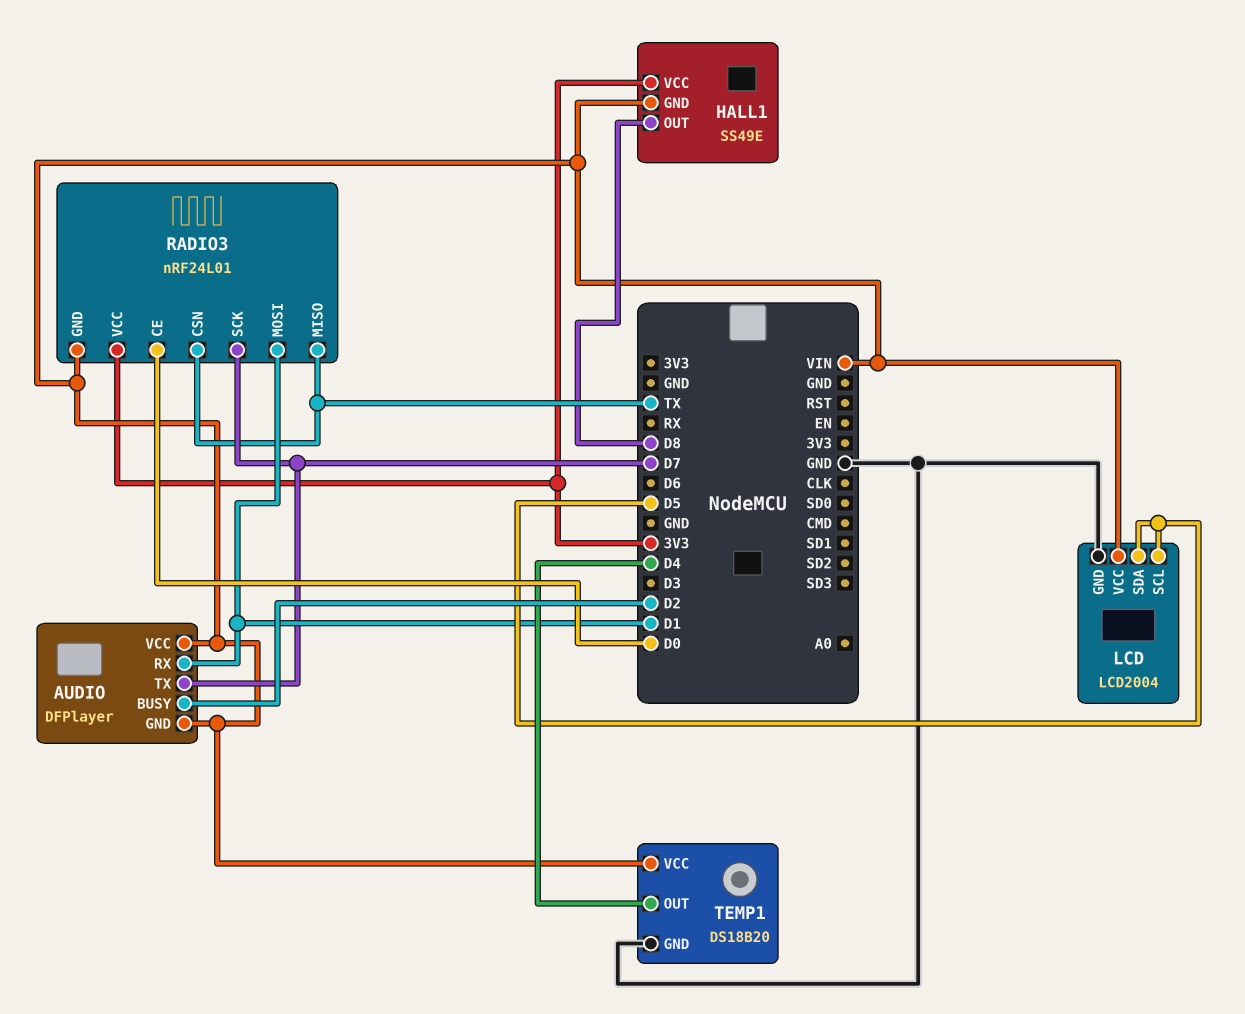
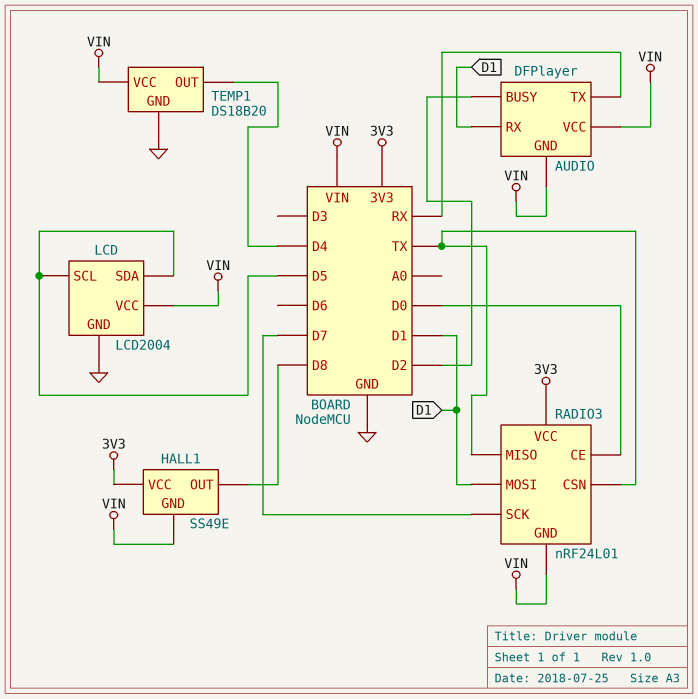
AUDIO pin TX: D7 -> RX

